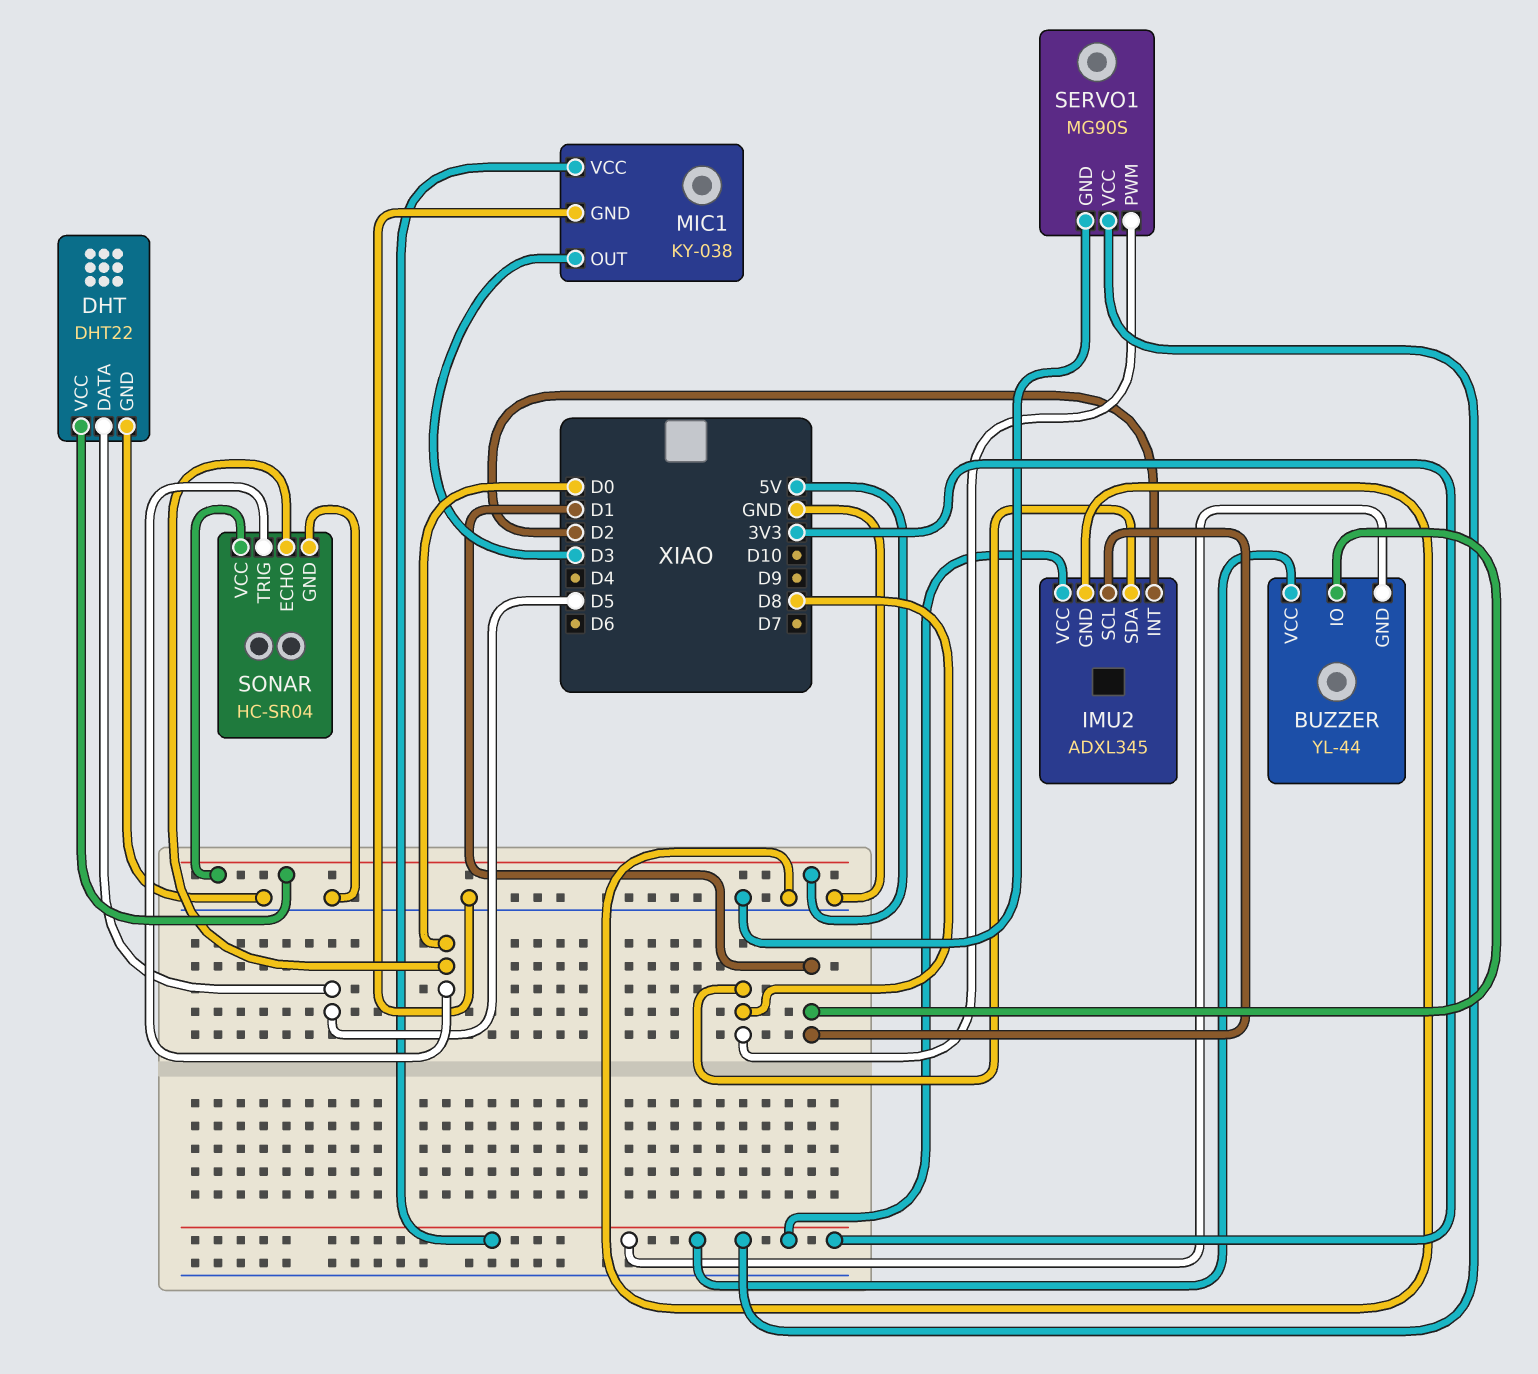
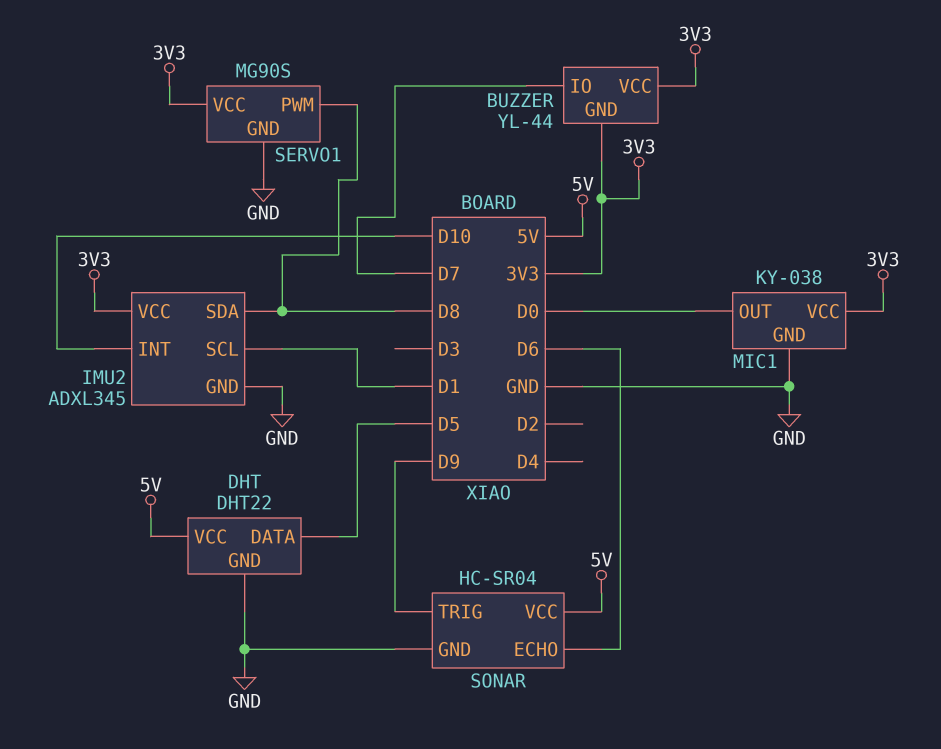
BUZZER pin IO: D1 -> D7
IMU2 pin INT: D2 -> D10
MIC1 pin OUT: D3 -> D0
SONAR pin ECHO: D0 -> D6
SONAR pin TRIG: D0 -> D9

